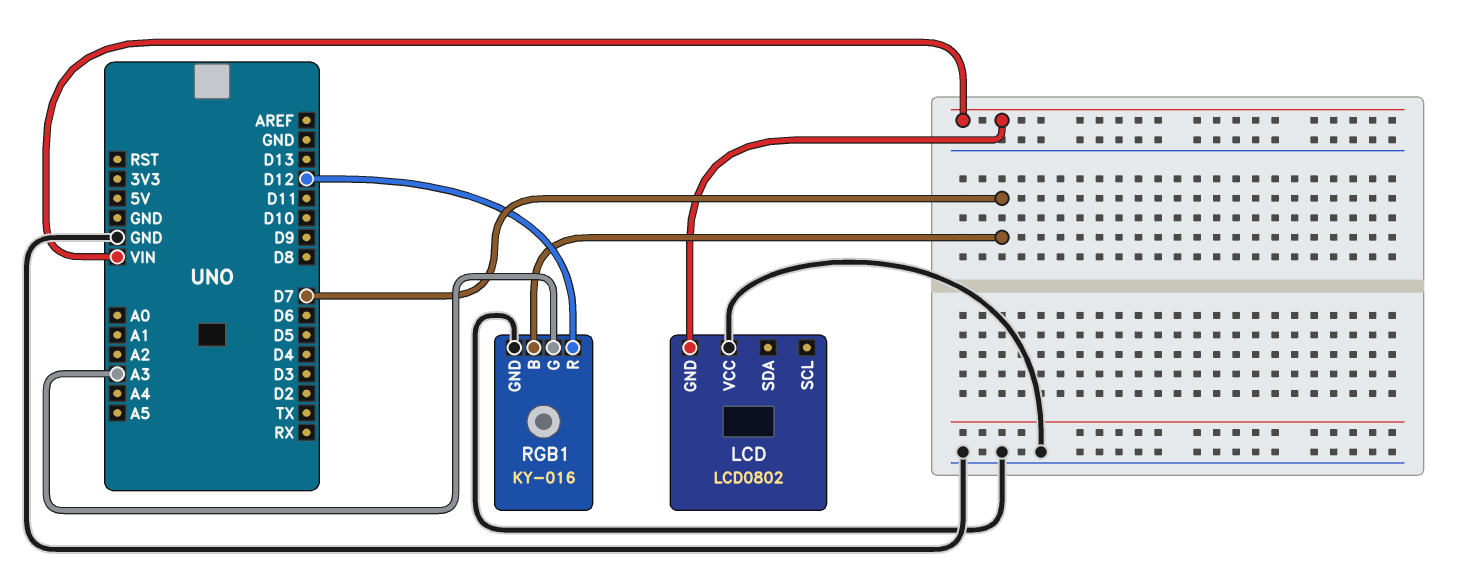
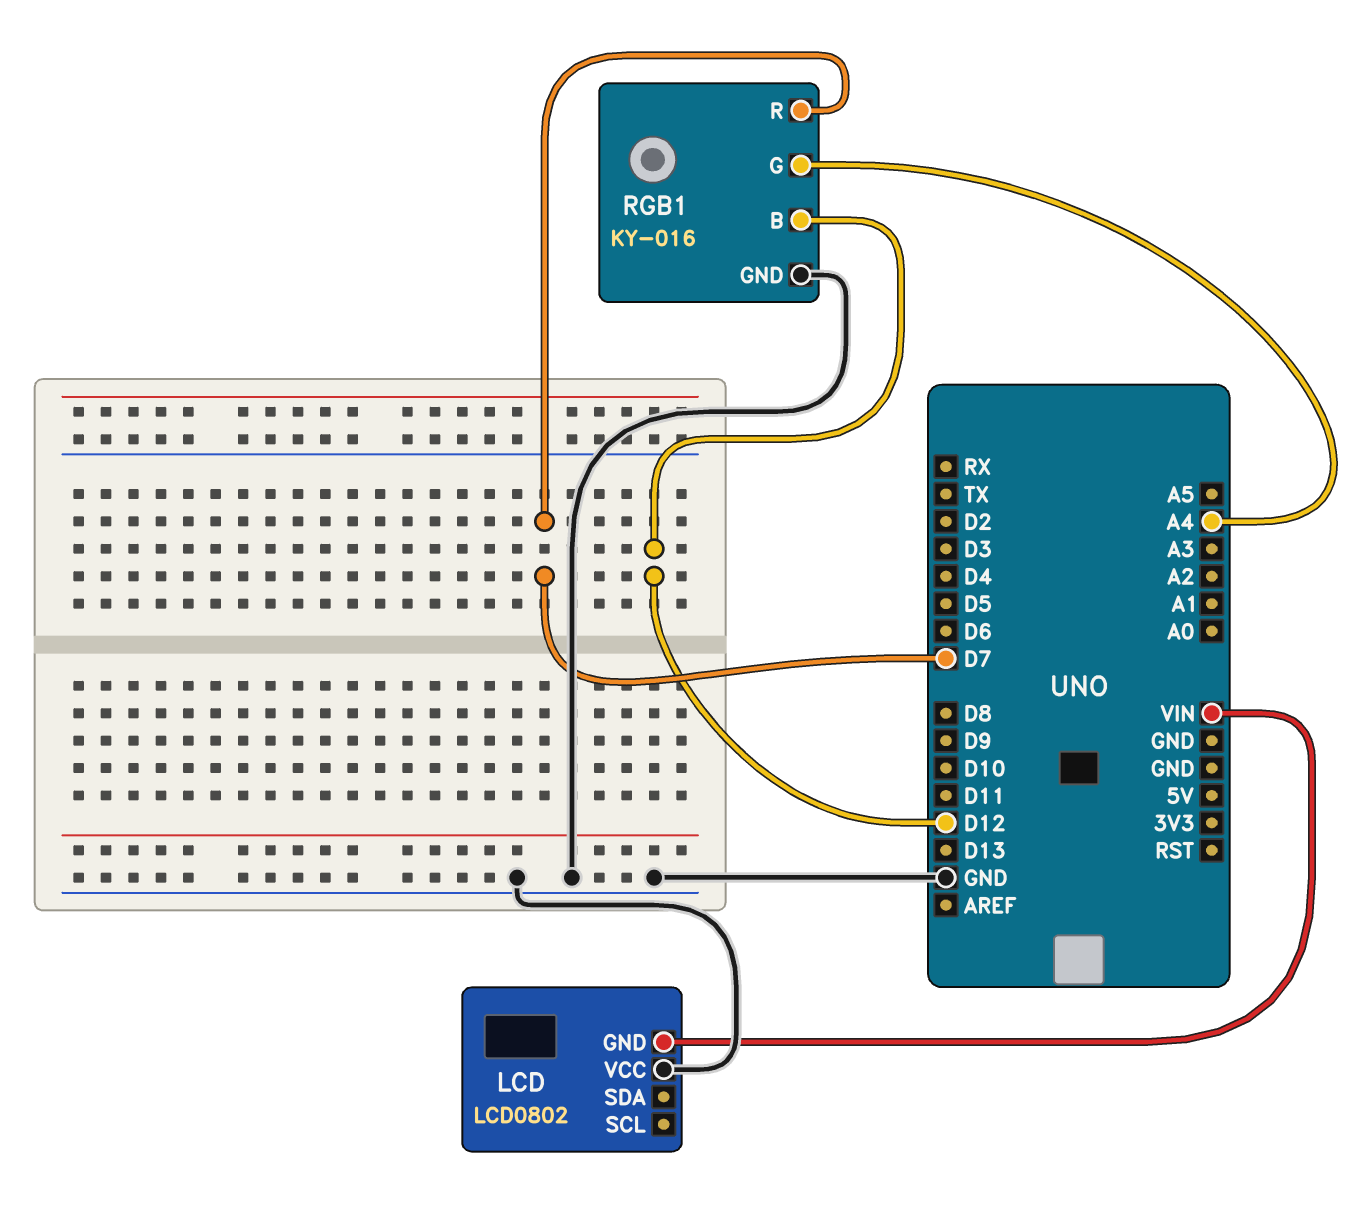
RGB1 pin B: D7 -> D12
RGB1 pin G: A3 -> A4
RGB1 pin R: D12 -> D7

